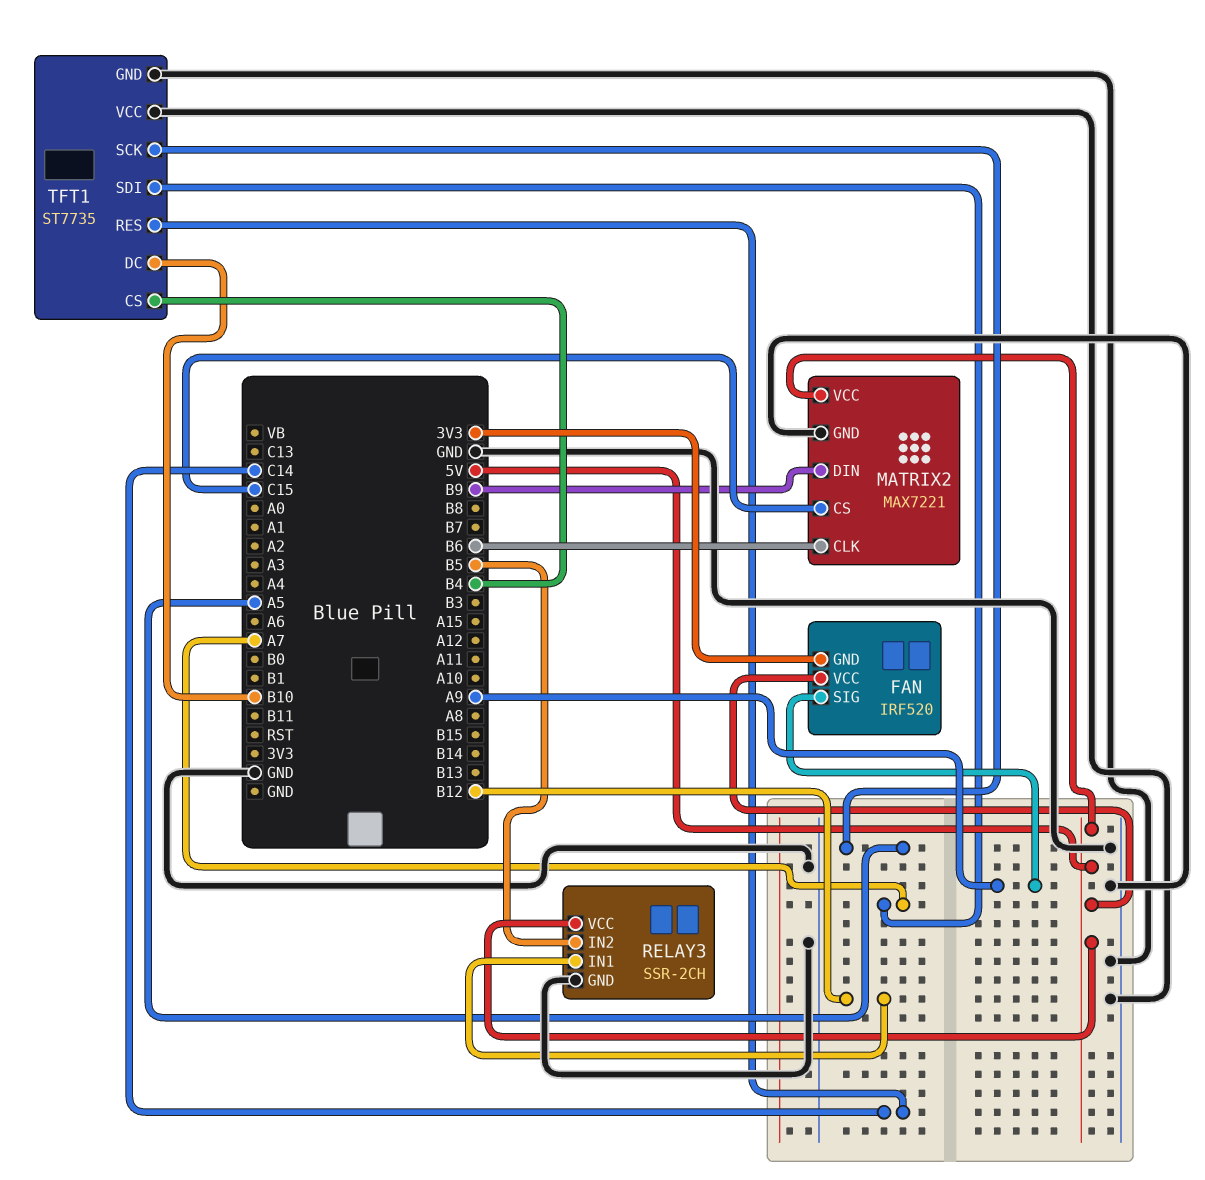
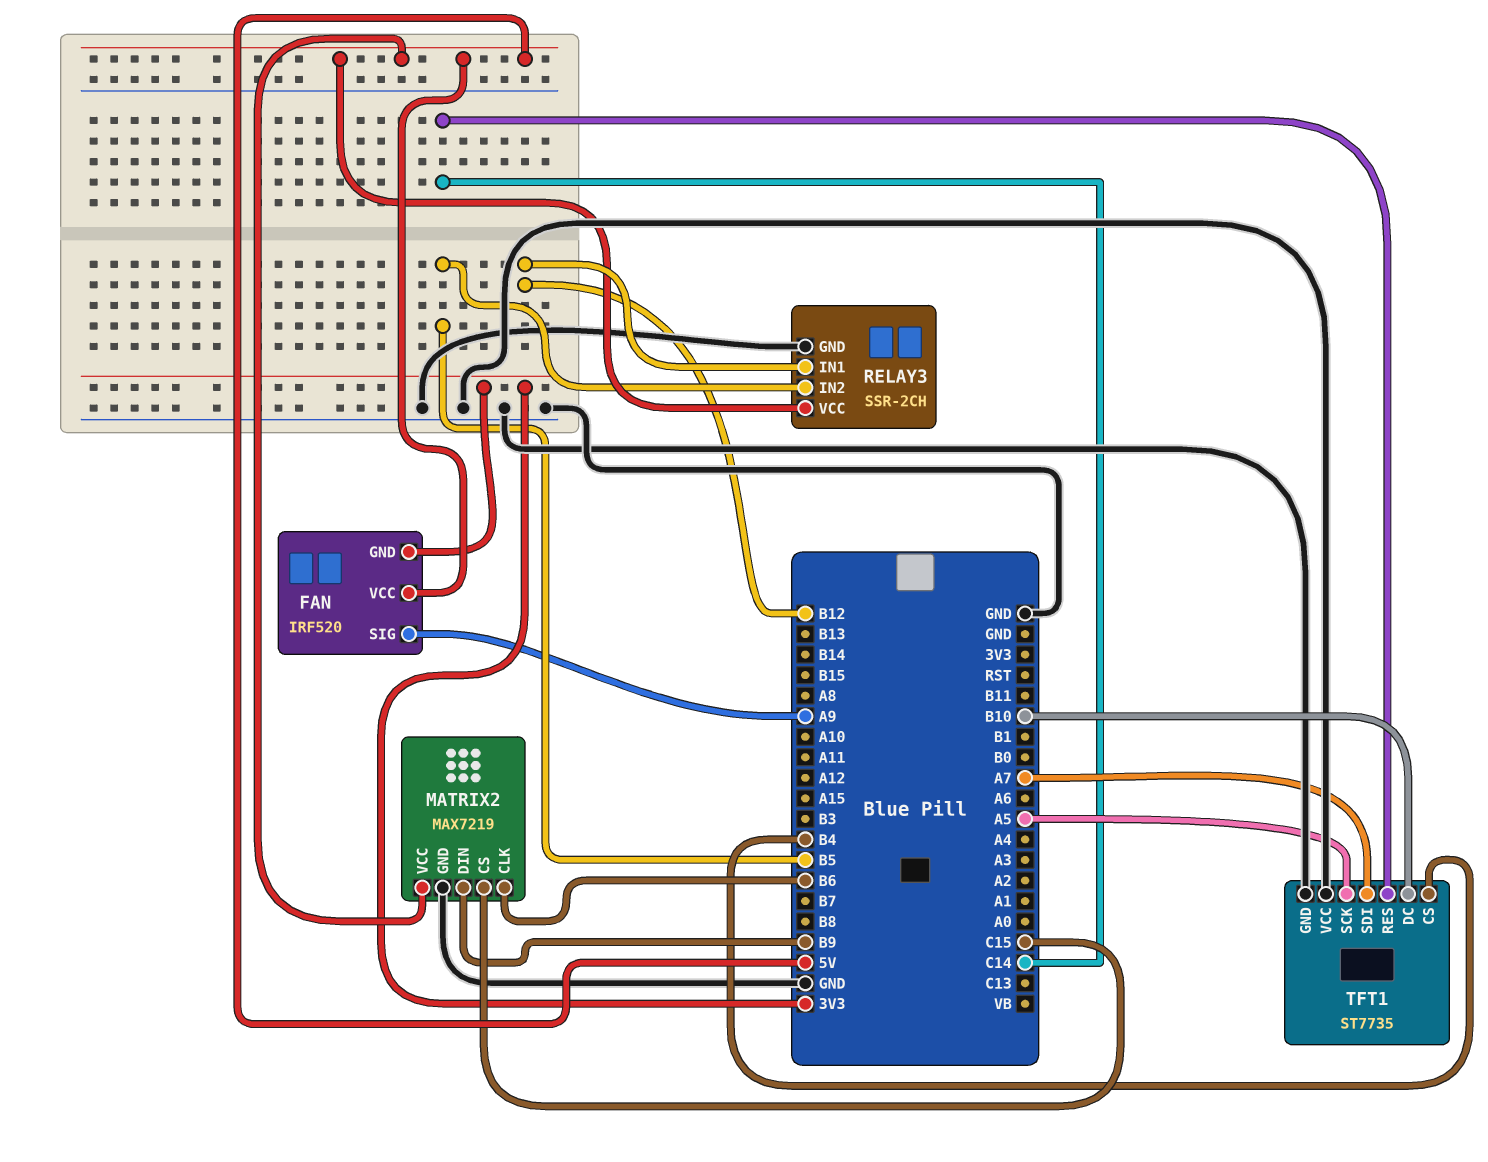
MATRIX2: MAX7221 -> MAX7219

